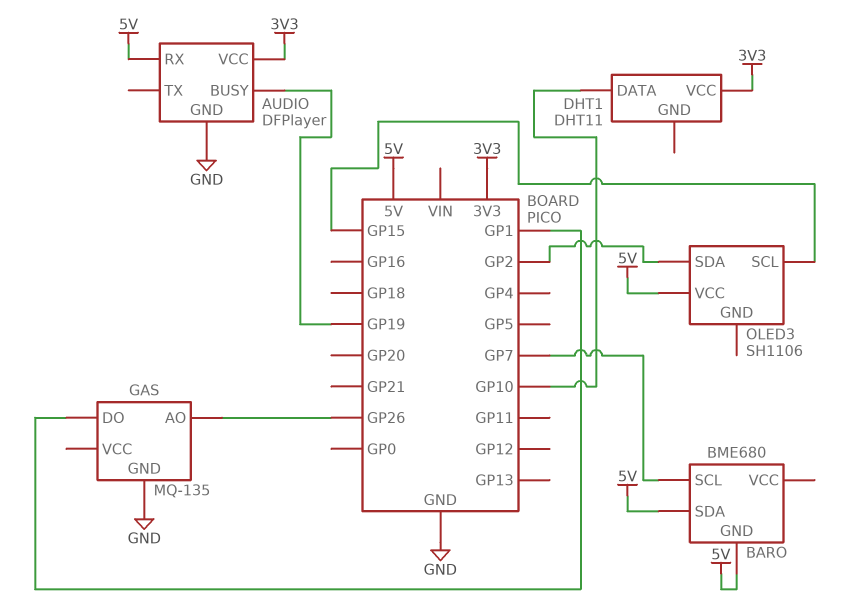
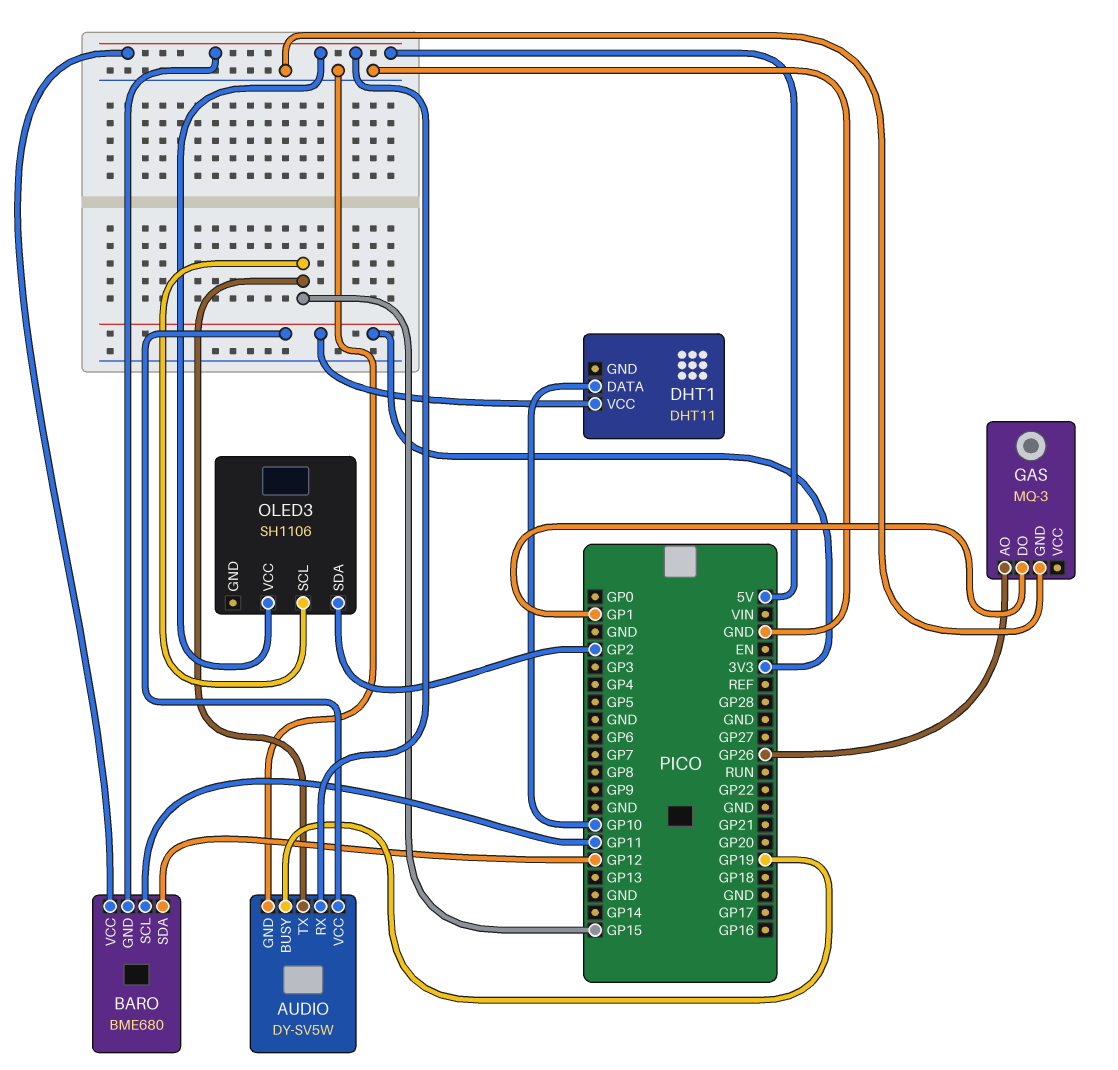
AUDIO: DFPlayer -> DY-SV5W
AUDIO pin TX: none -> GP15
BARO pin SCL: GP7 -> GP11
BARO pin SDA: 5V -> GP12
BARO pin VCC: none -> 5V
GAS: MQ-135 -> MQ-3

